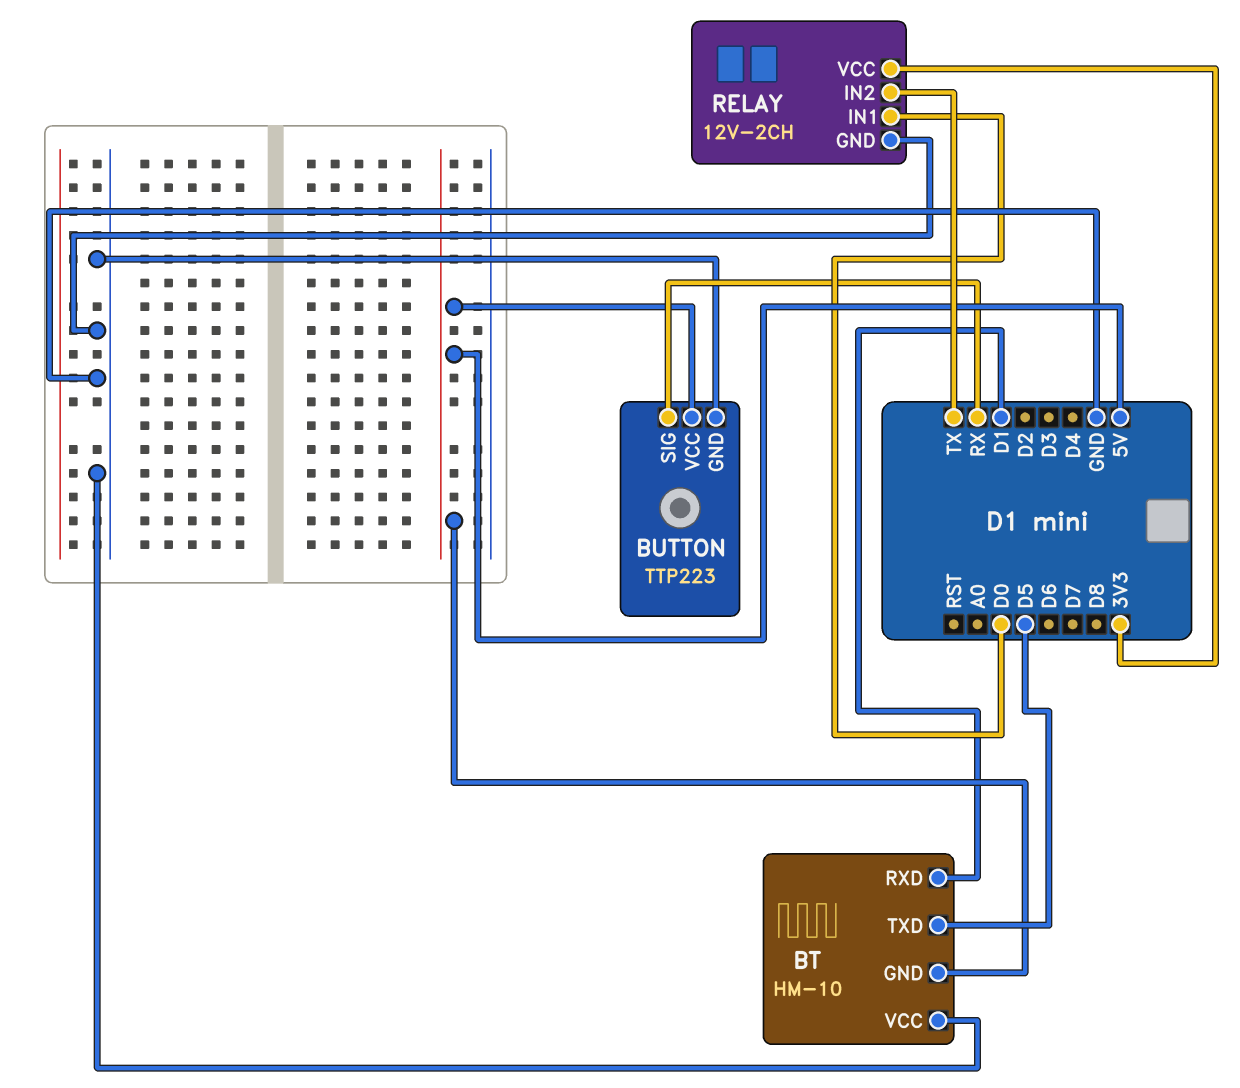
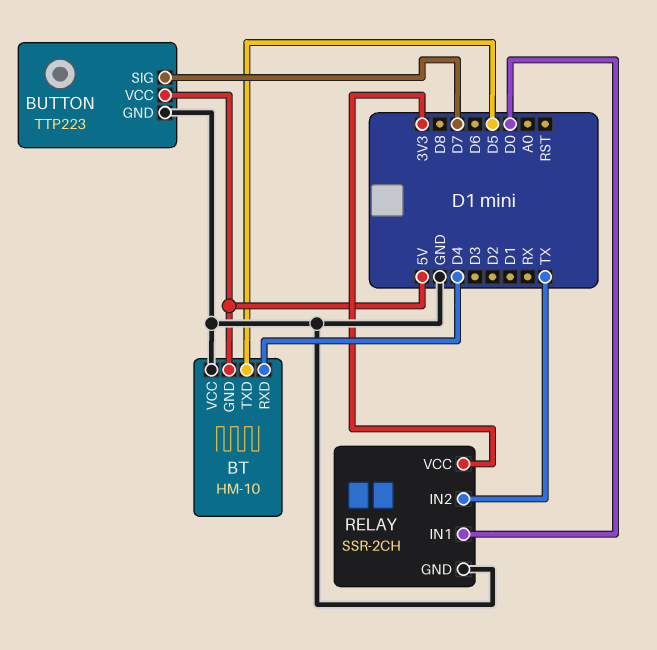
BT pin RXD: D1 -> D4
BUTTON pin SIG: RX -> D7
RELAY: 12V-2CH -> SSR-2CH

